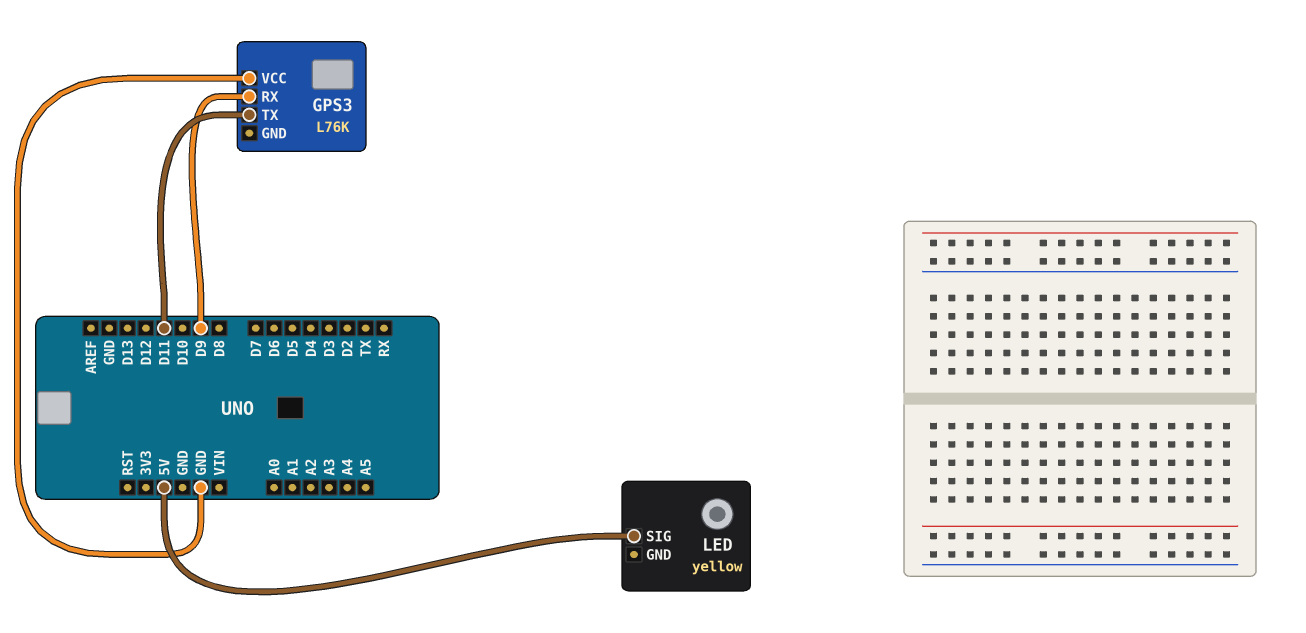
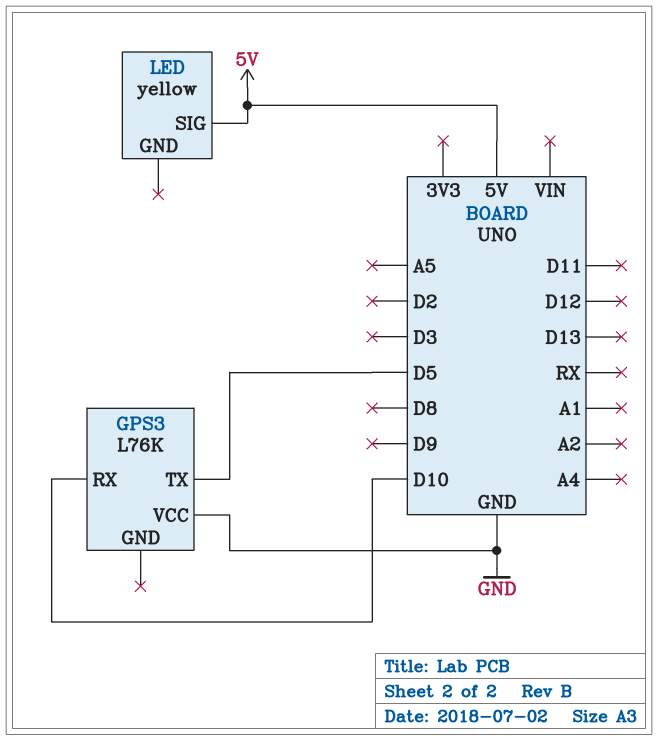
GPS3 pin RX: D9 -> D10
GPS3 pin TX: D11 -> D5

